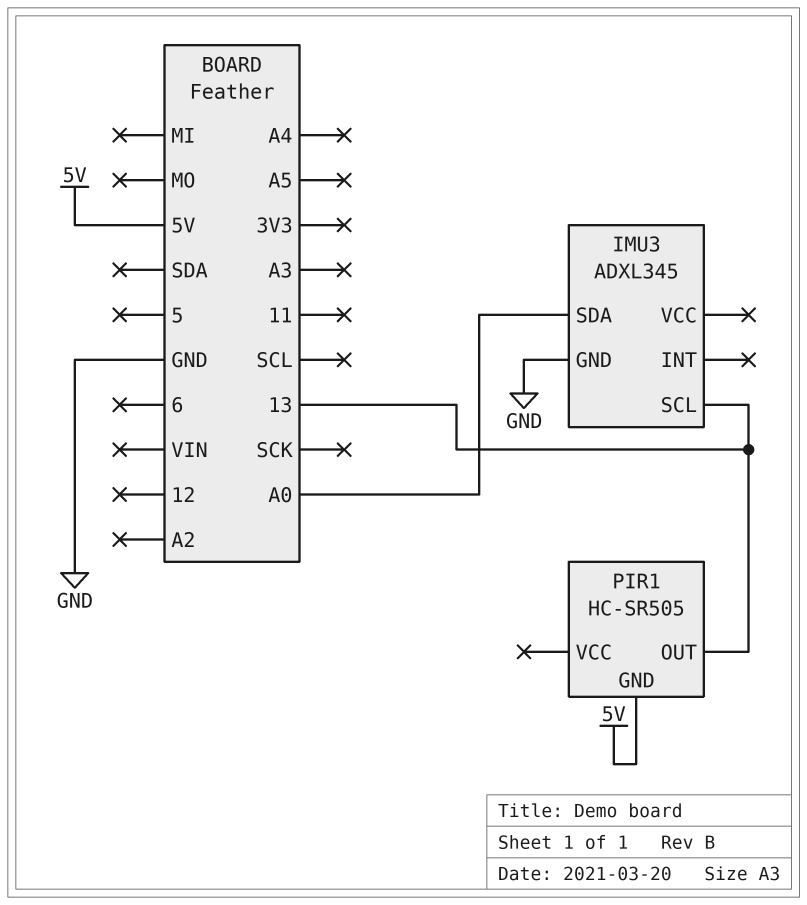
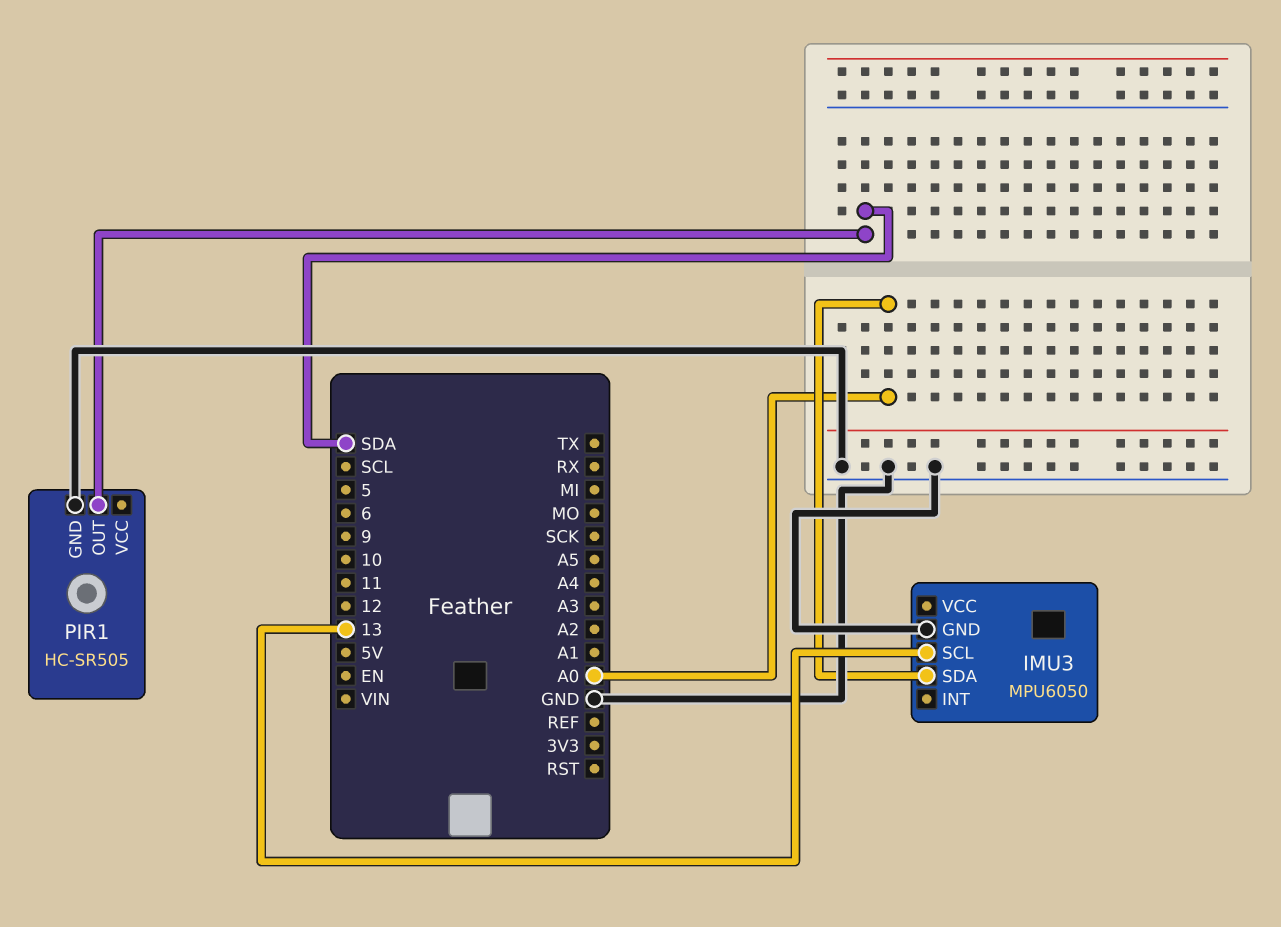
IMU3: ADXL345 -> MPU6050
PIR1 pin GND: 5V -> GND
PIR1 pin OUT: 13 -> SDA

